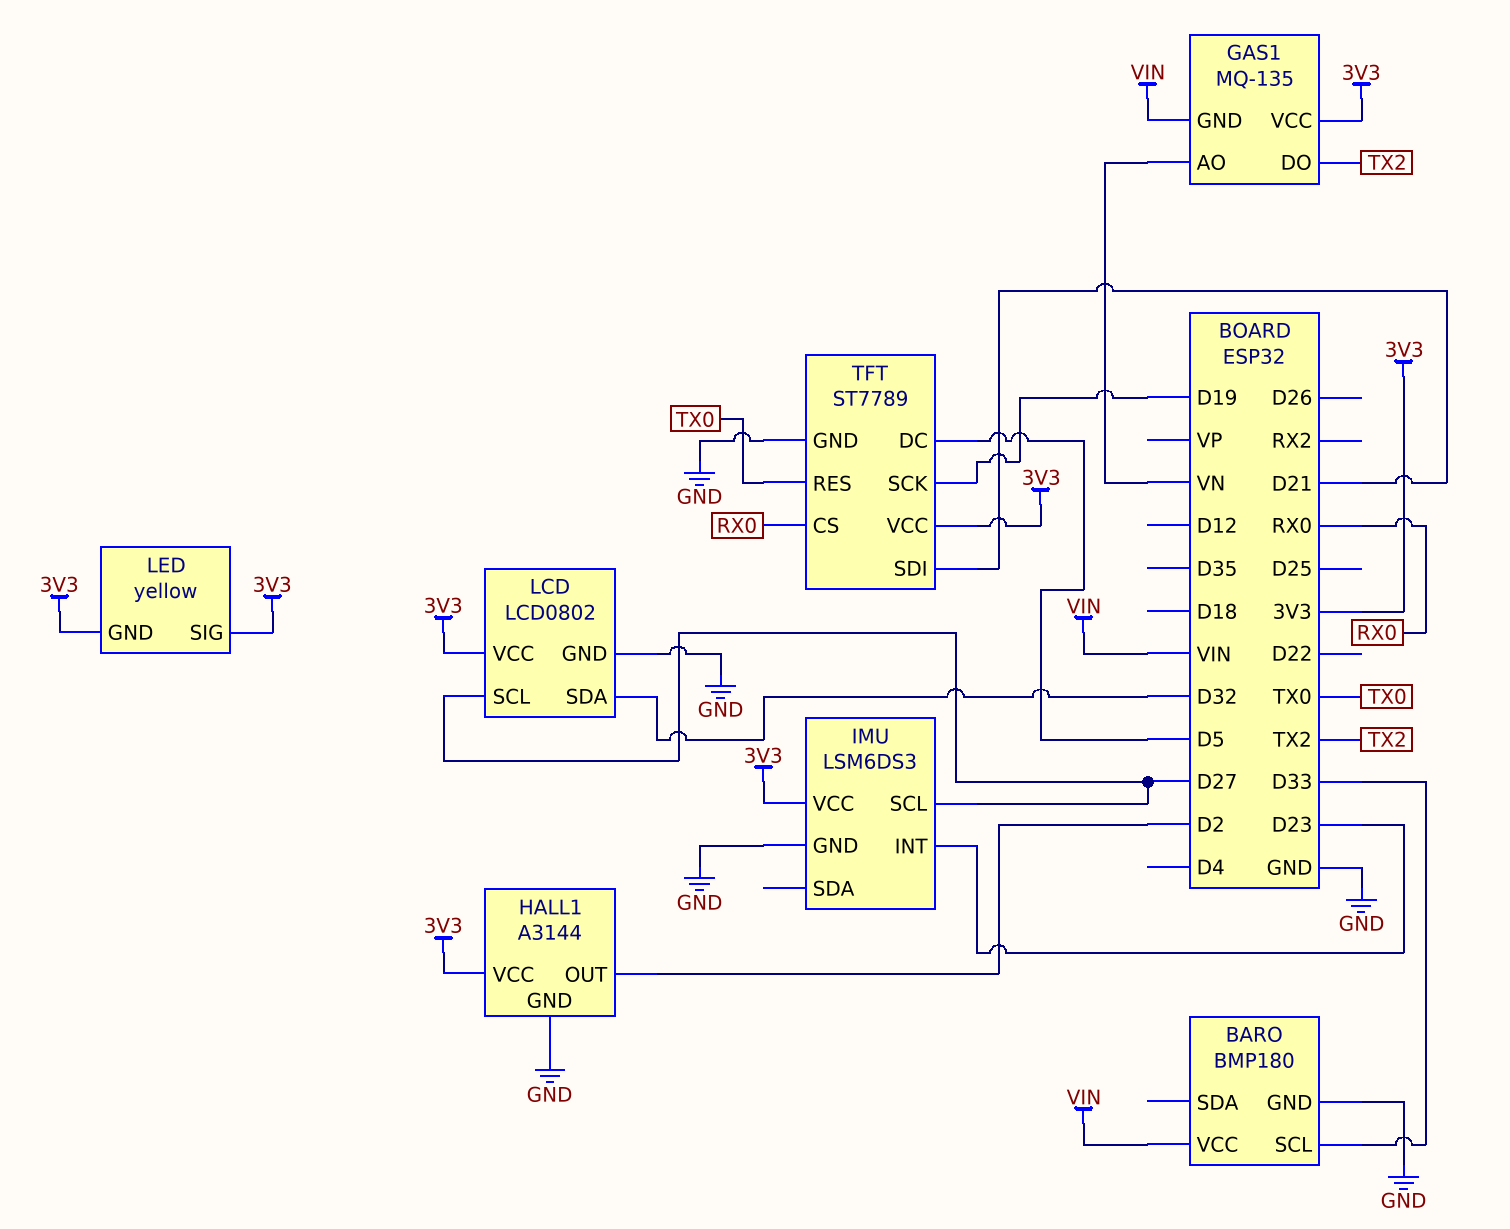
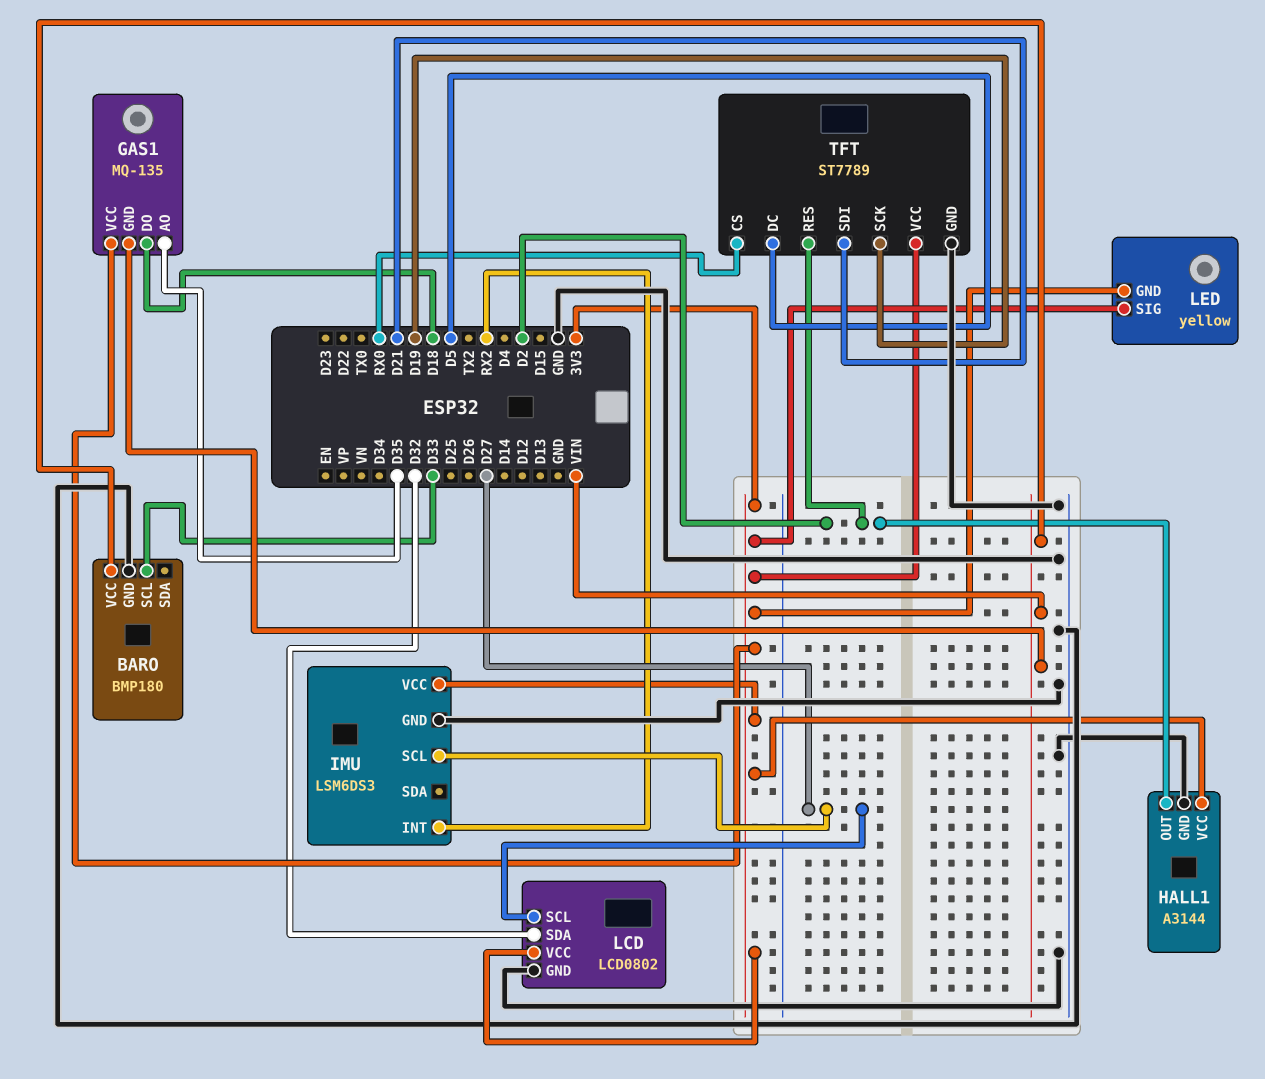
GAS1 pin AO: VN -> D35
GAS1 pin DO: TX2 -> D18
IMU pin INT: D23 -> RX2
TFT pin RES: TX0 -> D2

